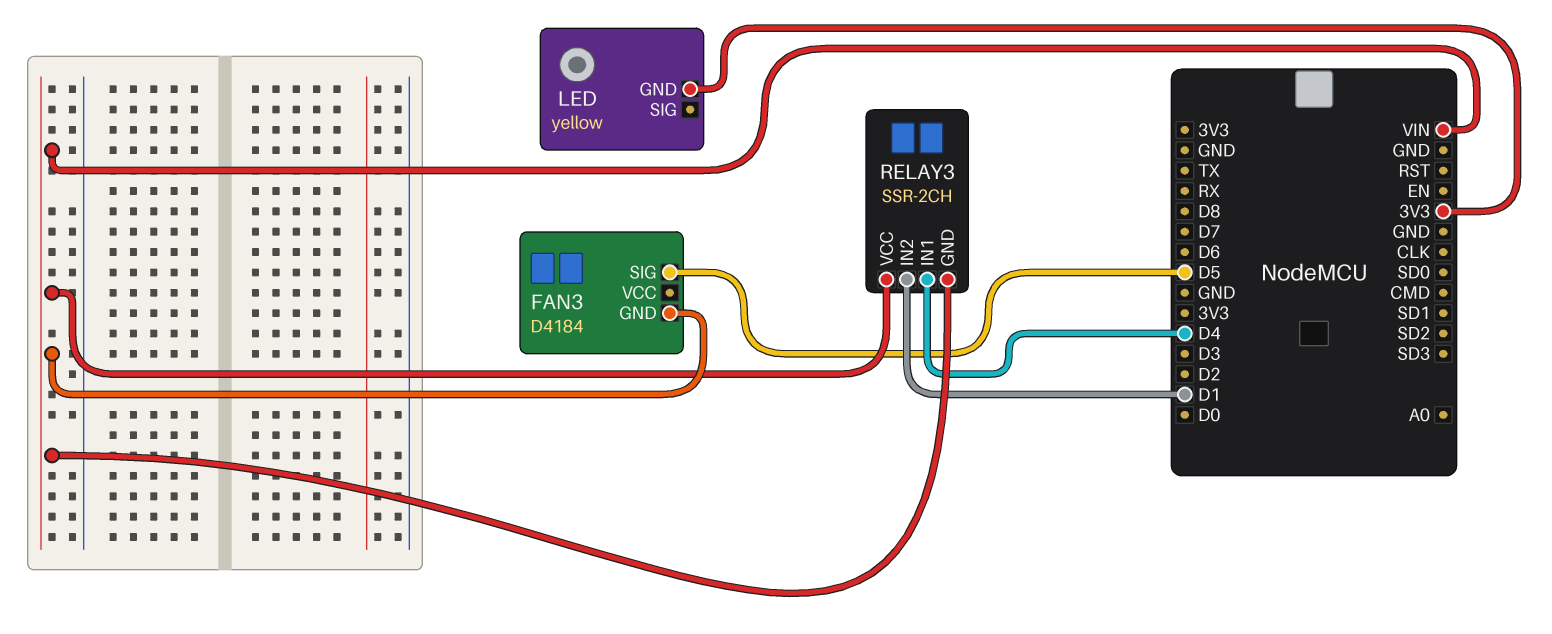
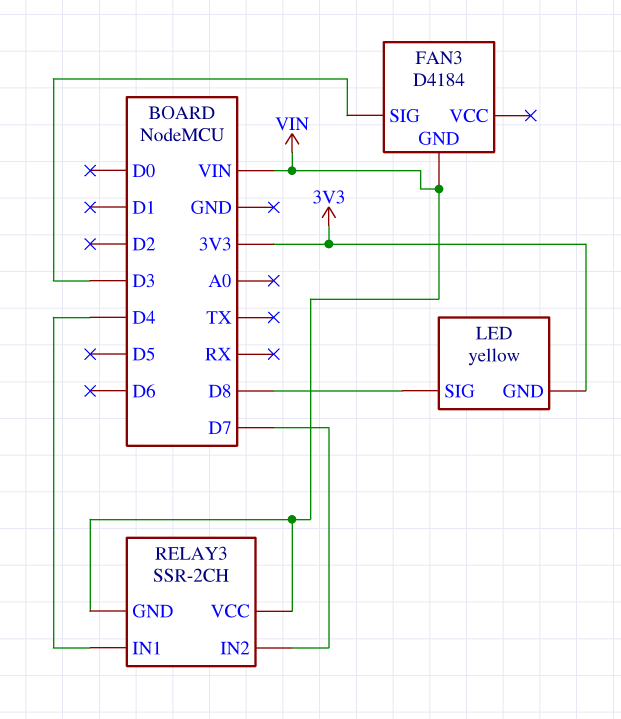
FAN3 pin SIG: D5 -> D3
LED pin SIG: none -> D8
RELAY3 pin IN2: D1 -> D7

